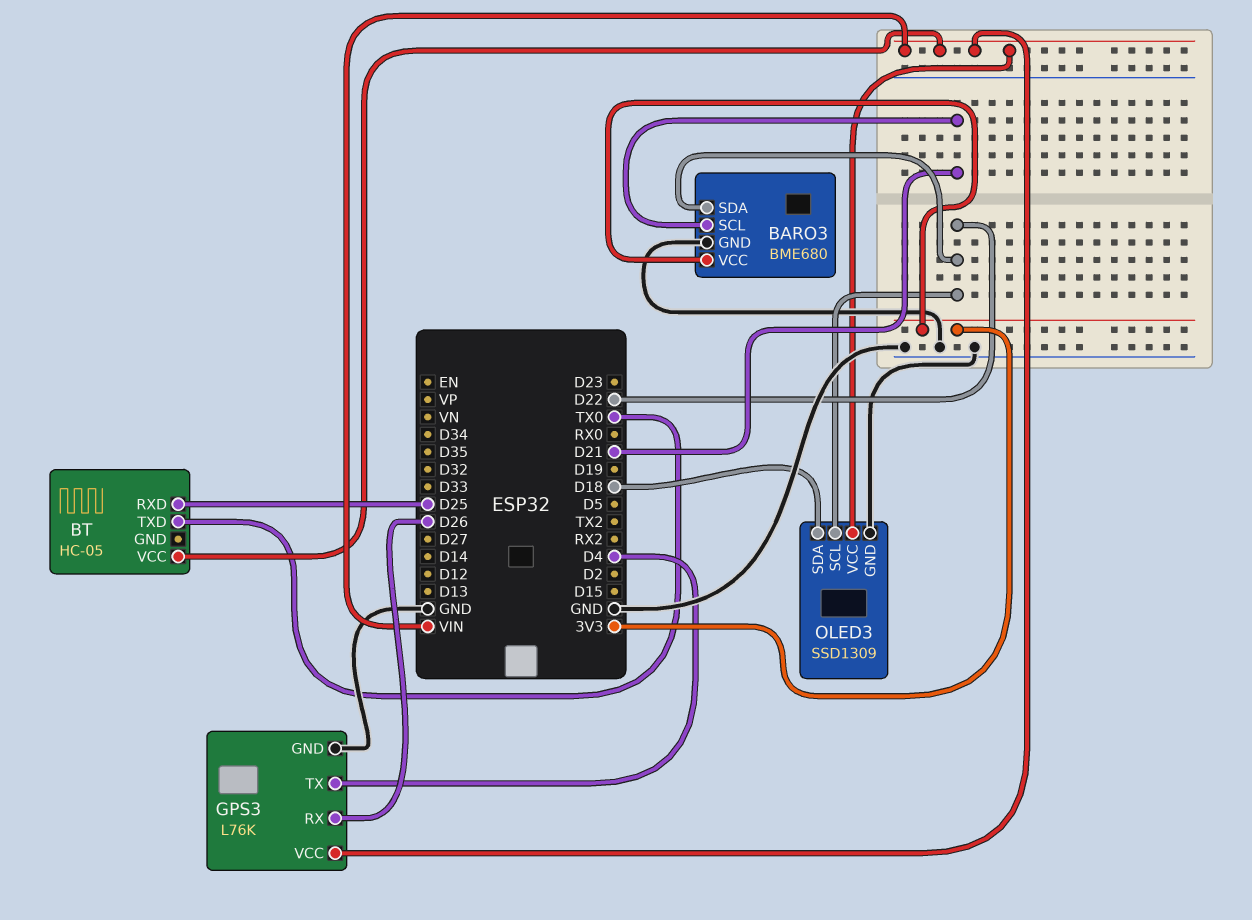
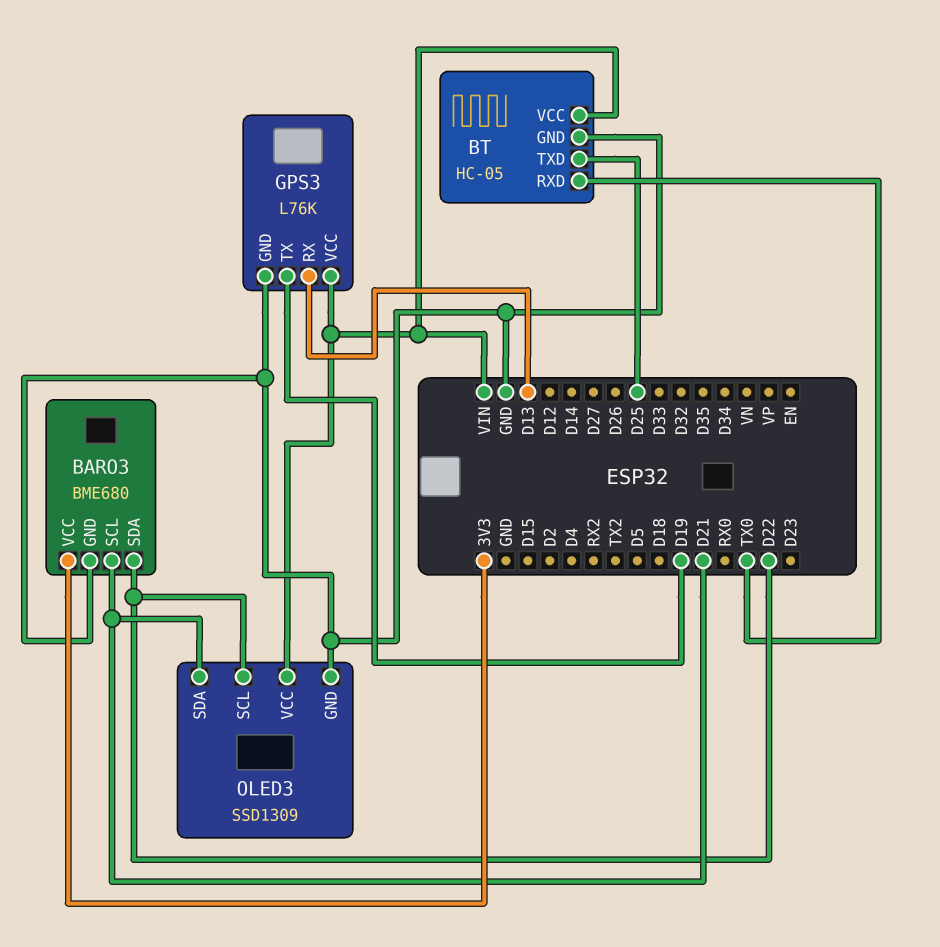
BT pin GND: none -> GND
BT pin RXD: D25 -> TX0
BT pin TXD: TX0 -> D25
GPS3 pin RX: D26 -> D13
GPS3 pin TX: D4 -> D19
OLED3 pin SDA: D18 -> D21

